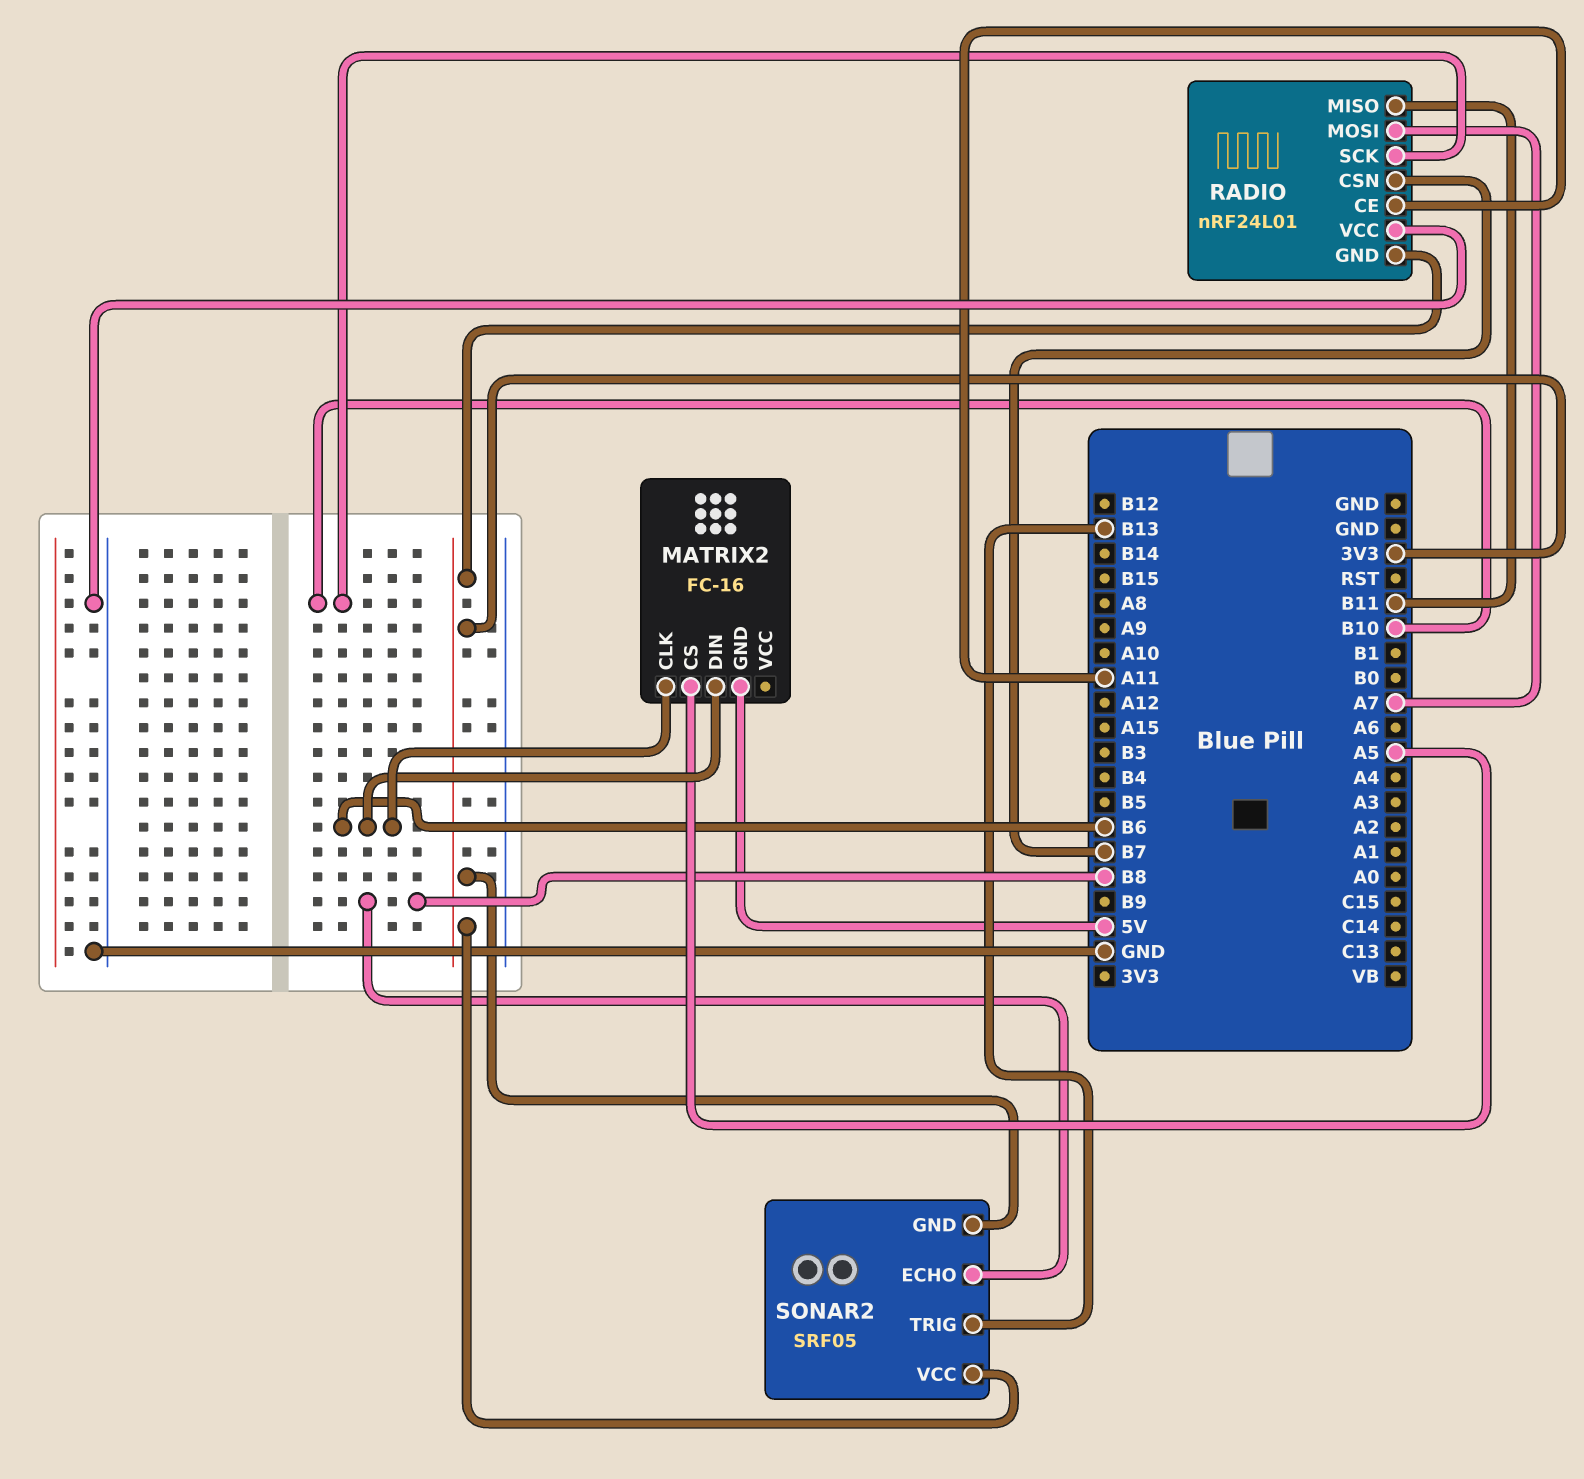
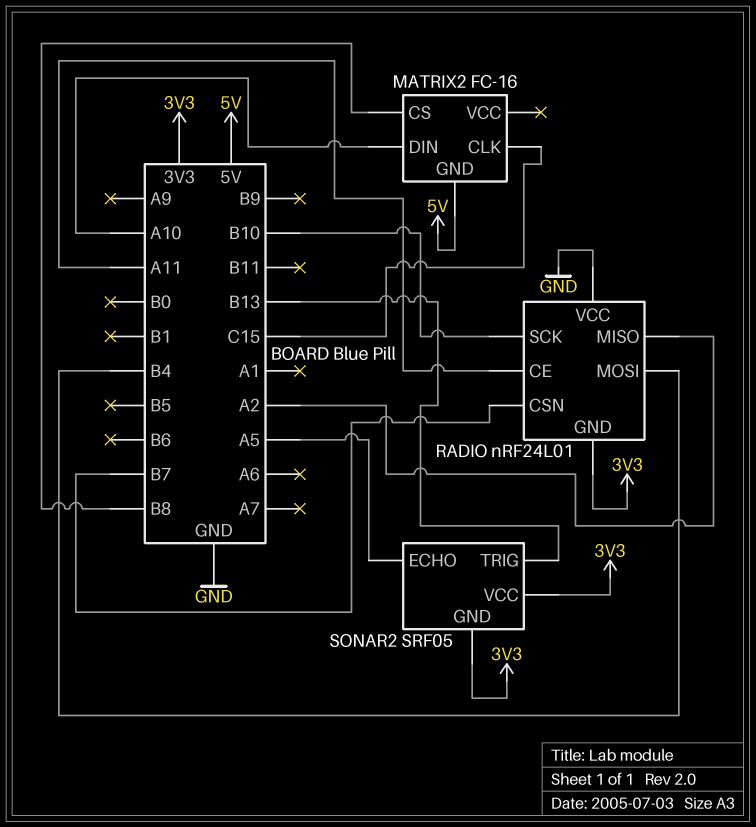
MATRIX2 pin CLK: B6 -> C15
MATRIX2 pin CS: A5 -> B8
MATRIX2 pin DIN: B6 -> A10
RADIO pin MISO: B11 -> A2
RADIO pin MOSI: A7 -> B4
SONAR2 pin ECHO: B8 -> A5

